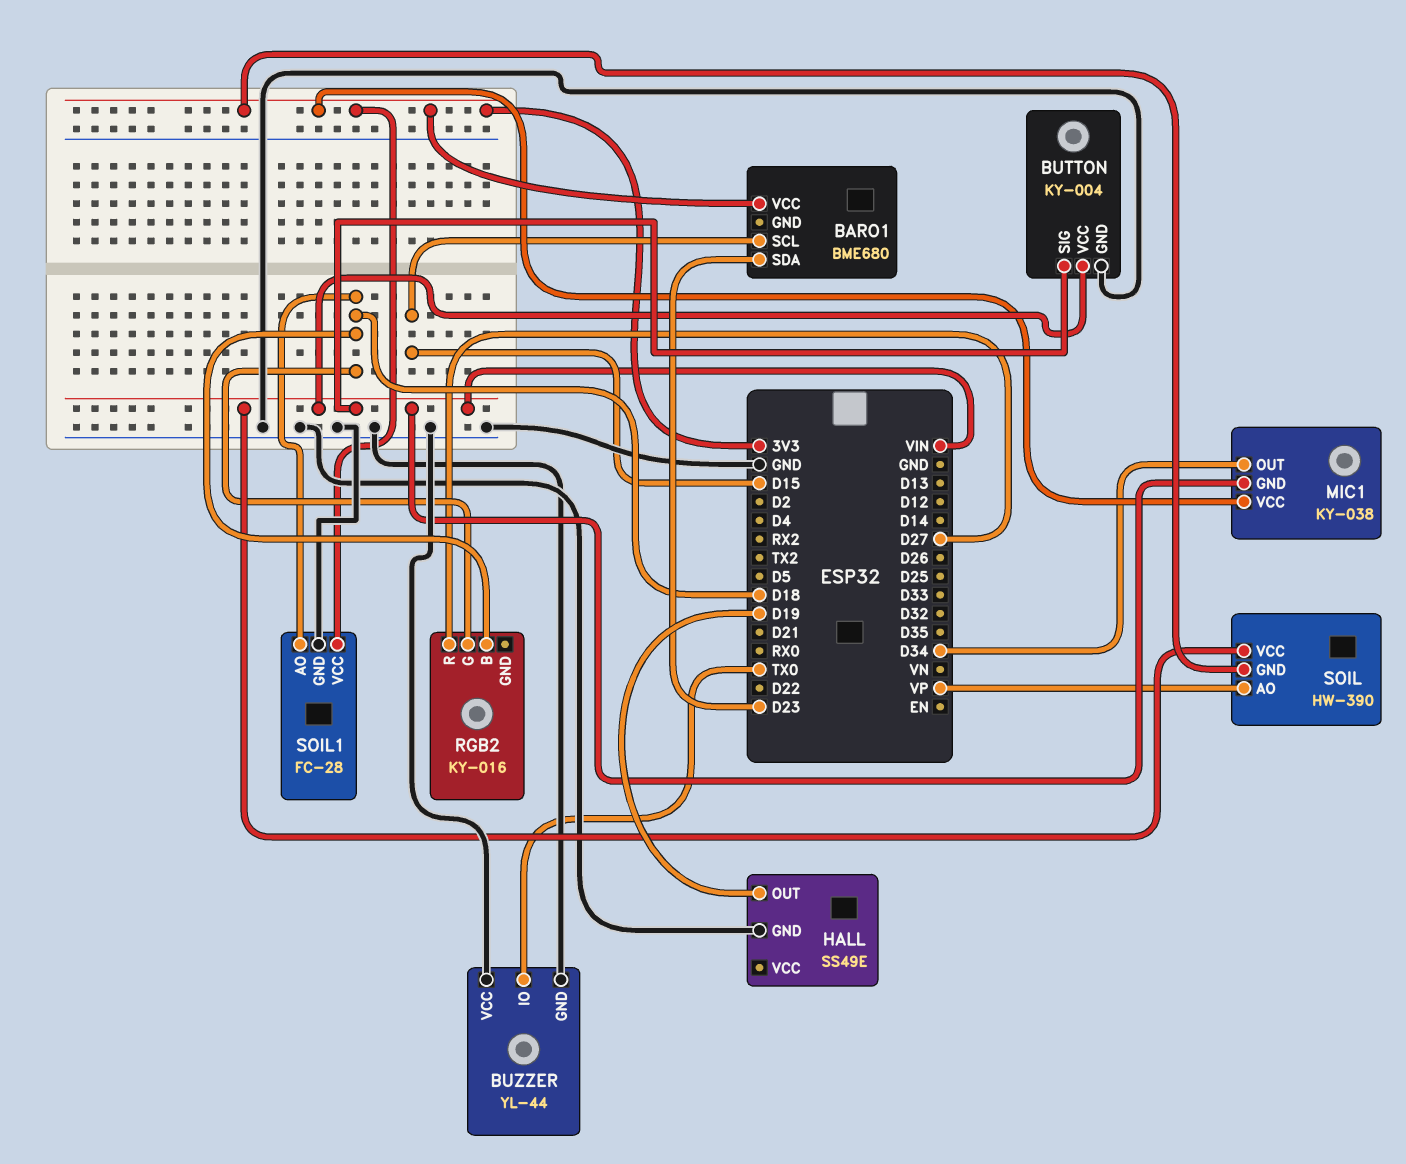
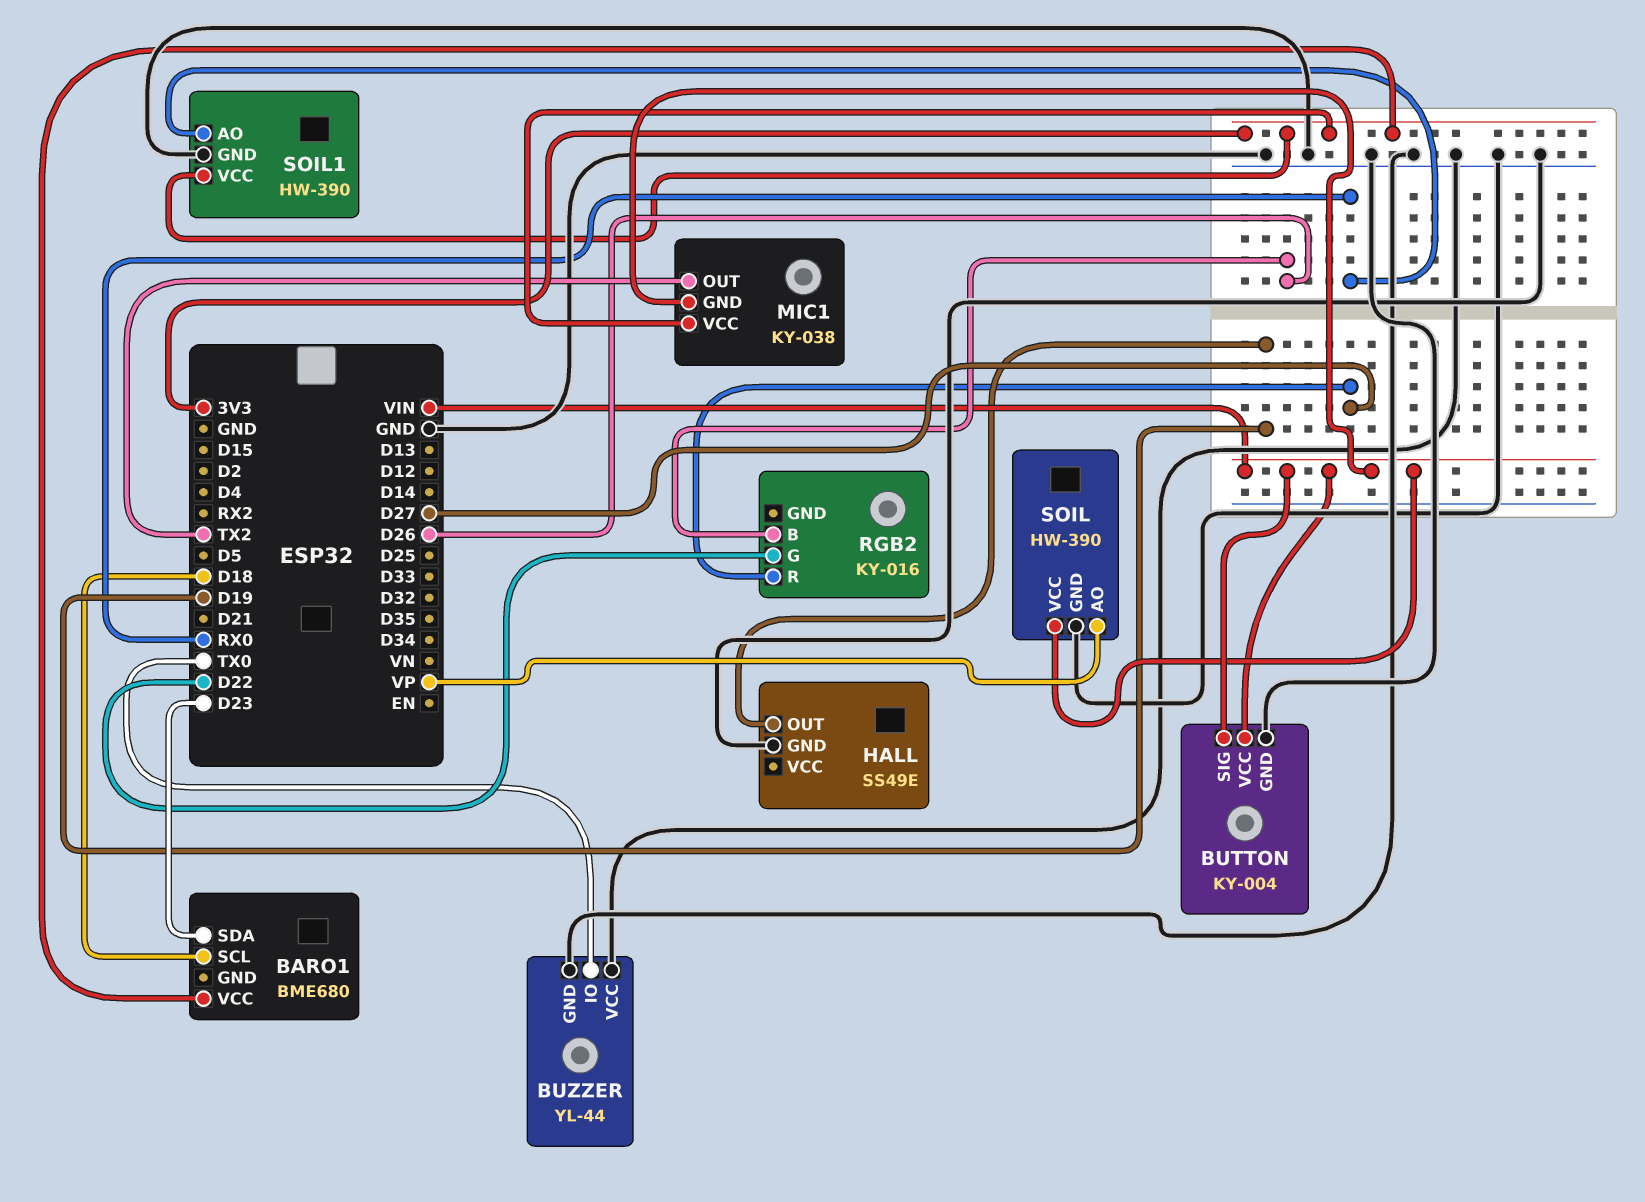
BARO1 pin SCL: D15 -> D18
MIC1 pin OUT: D34 -> TX2
RGB2 pin B: D18 -> D26
RGB2 pin G: D18 -> D22
SOIL pin GND: 3V3 -> GND
SOIL1: FC-28 -> HW-390
SOIL1 pin AO: D18 -> RX0

